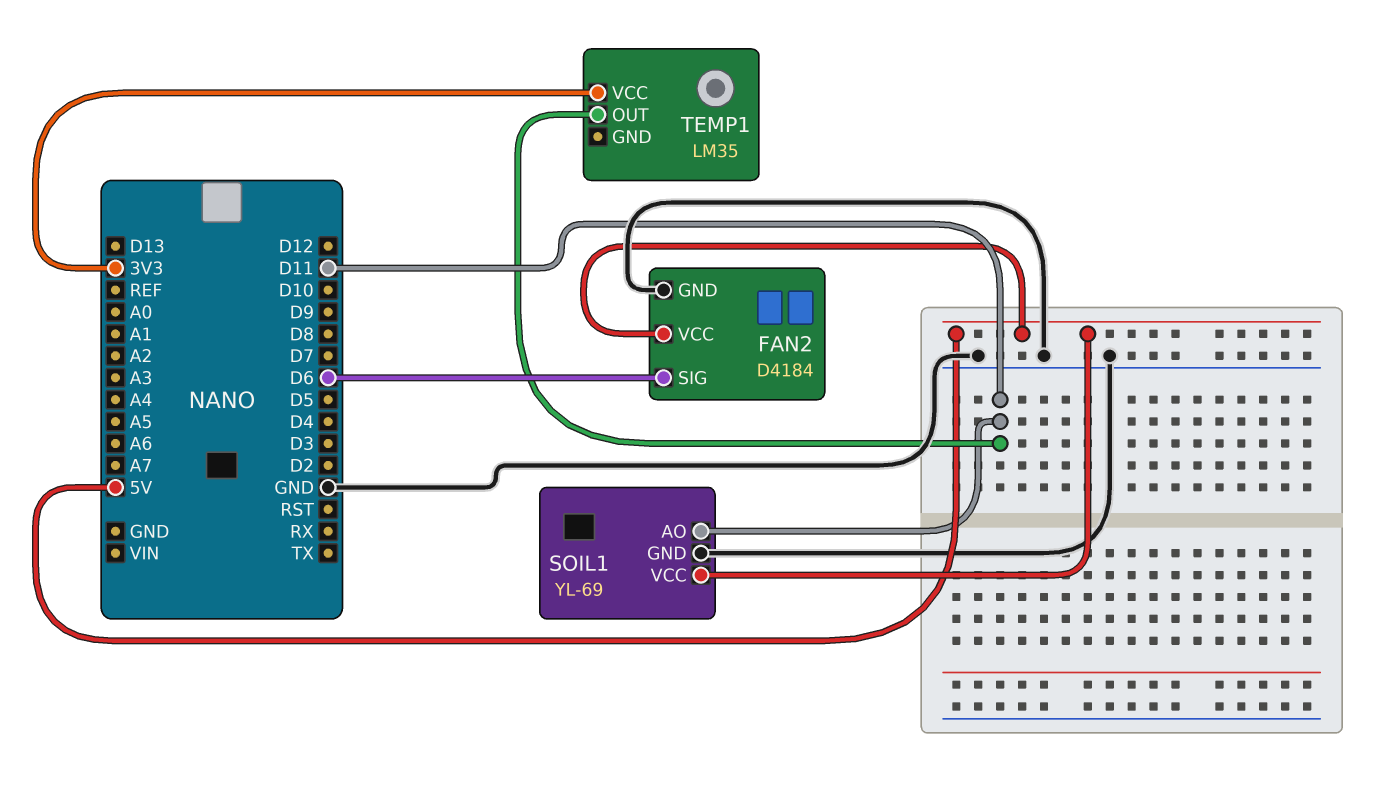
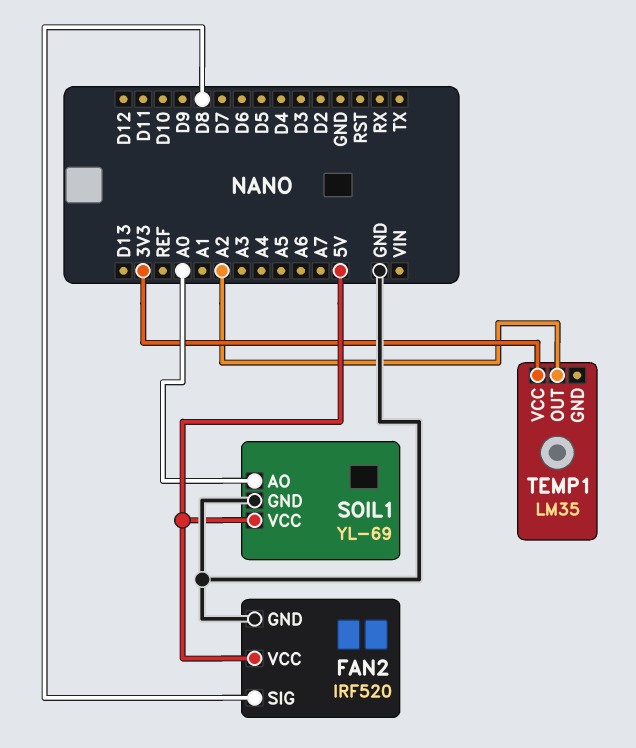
FAN2: D4184 -> IRF520
FAN2 pin SIG: D6 -> D8
SOIL1 pin AO: D11 -> A0
TEMP1 pin OUT: D11 -> A2

